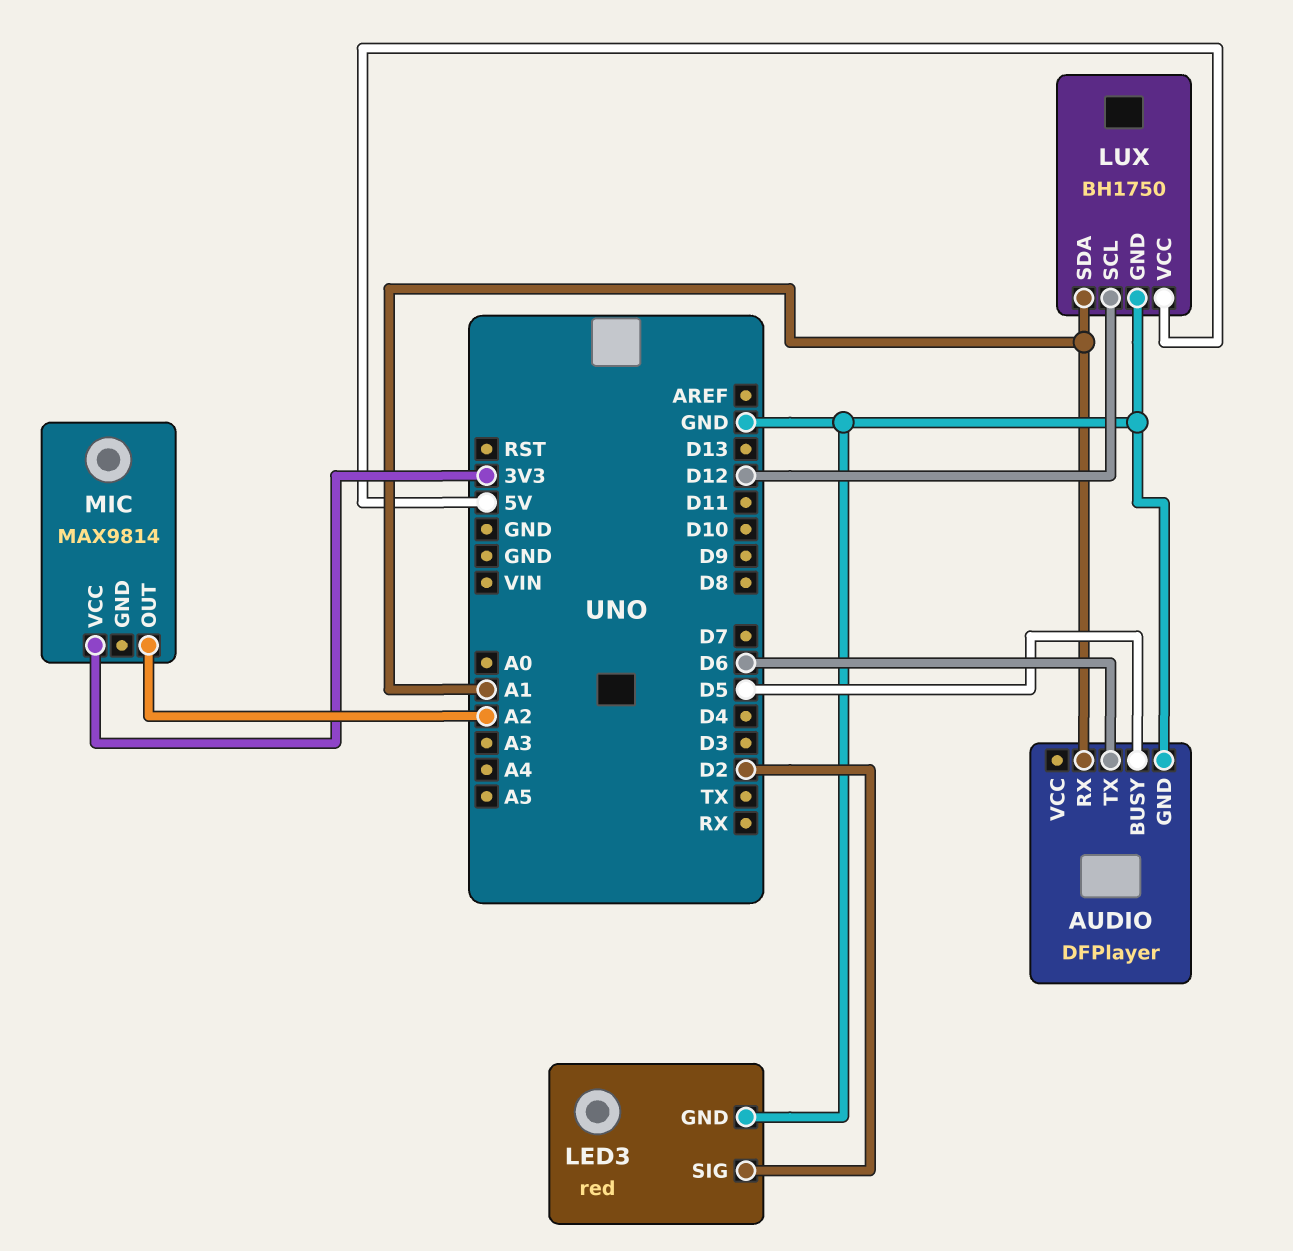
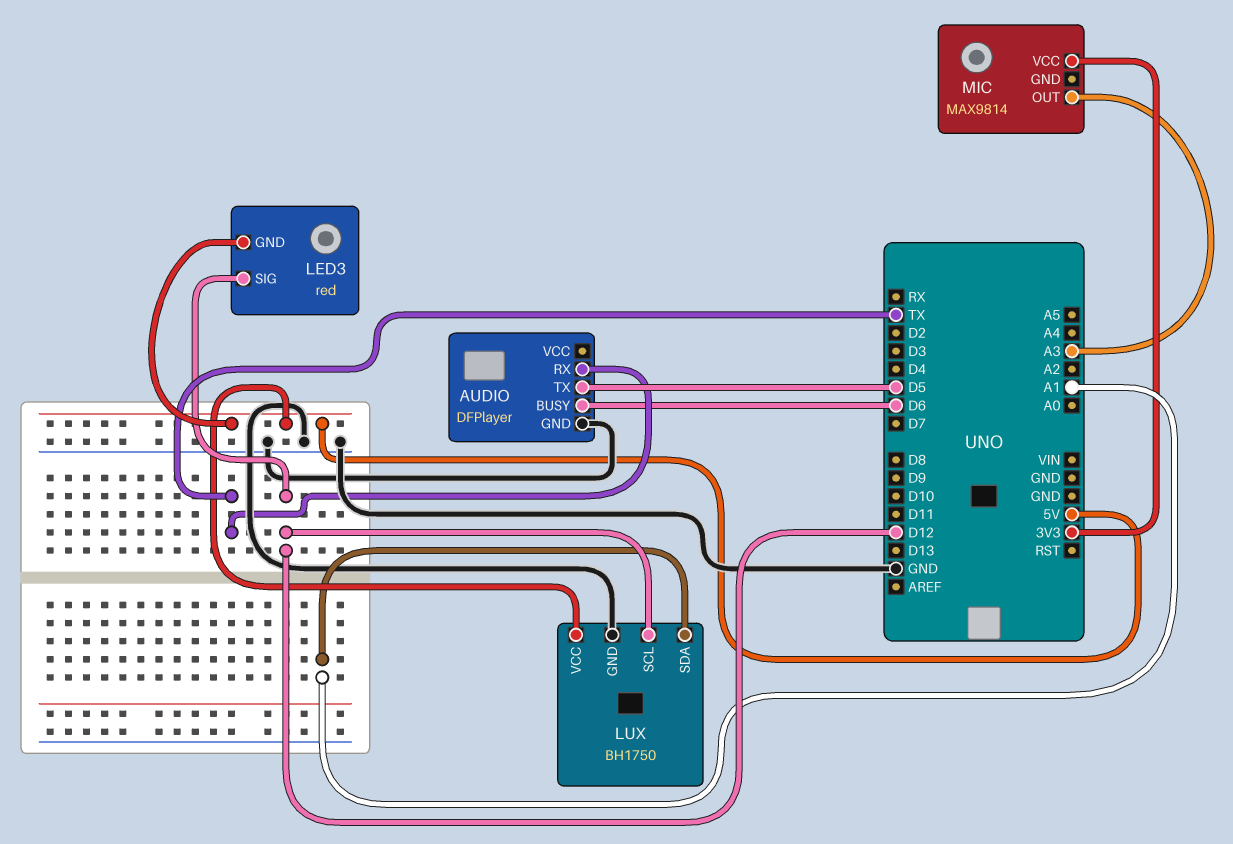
AUDIO pin BUSY: D5 -> D6
AUDIO pin RX: A1 -> TX
AUDIO pin TX: D6 -> D5
LED3 pin GND: GND -> 5V
LED3 pin SIG: D2 -> D12
MIC pin OUT: A2 -> A3

